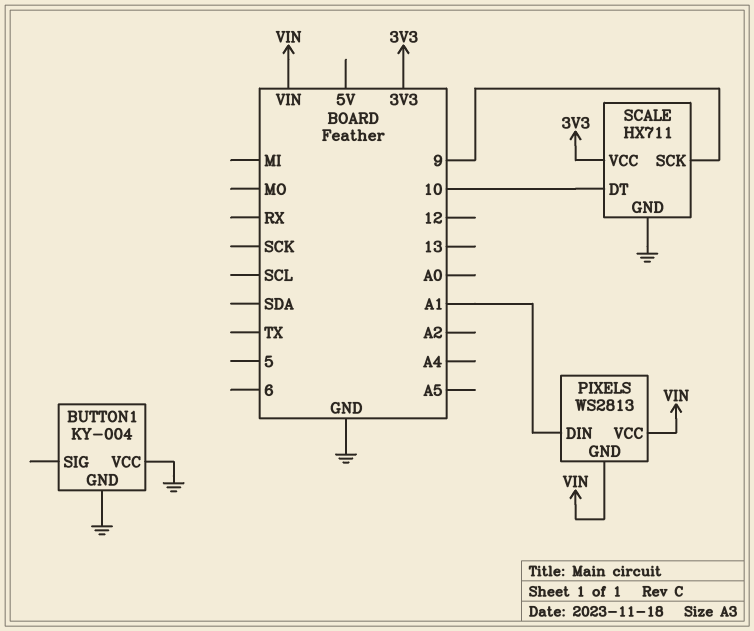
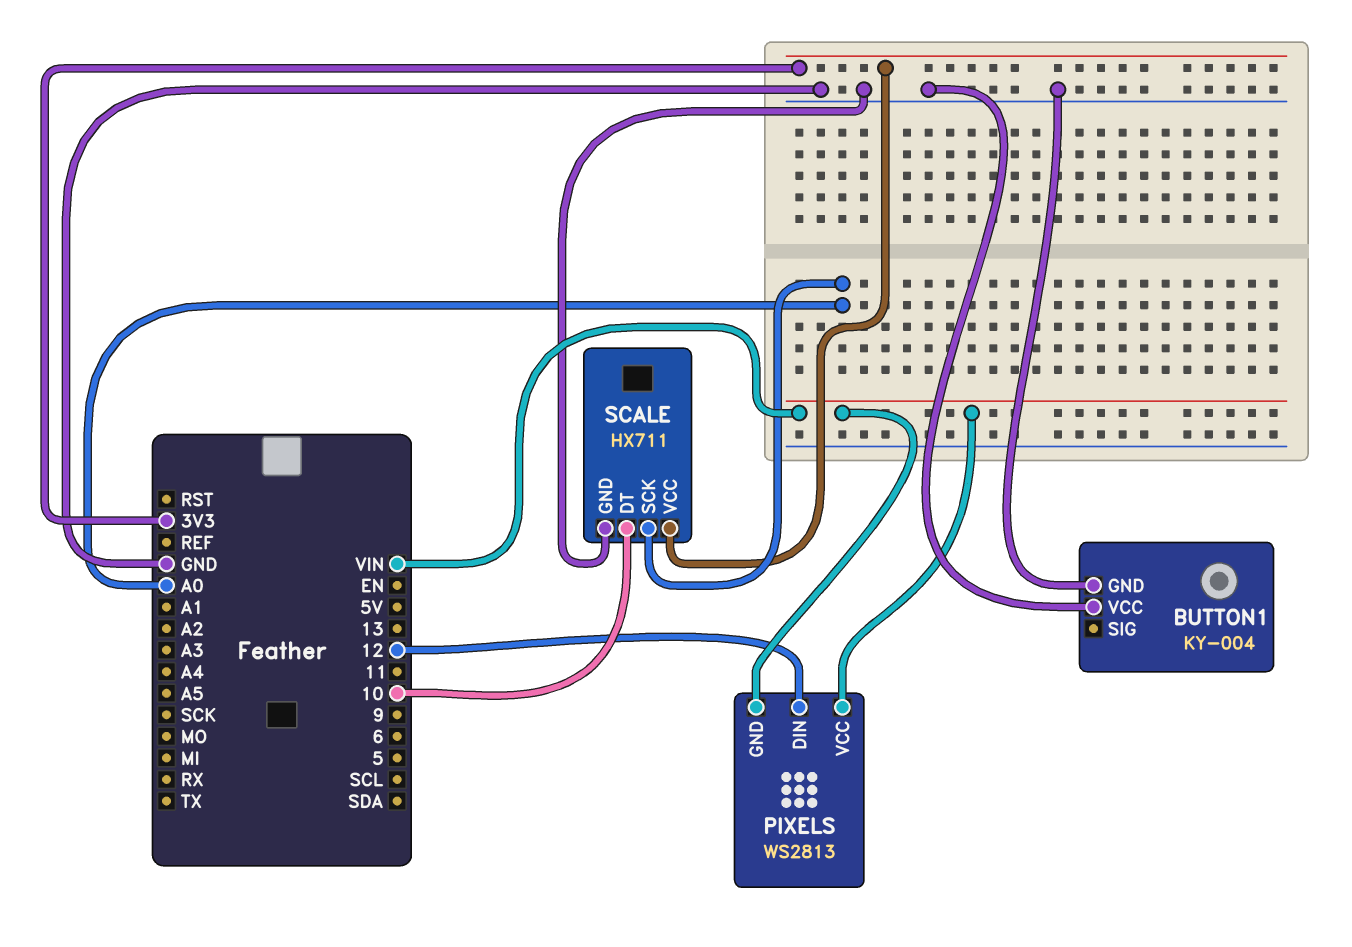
PIXELS pin DIN: A1 -> 12
SCALE pin SCK: 9 -> A0

